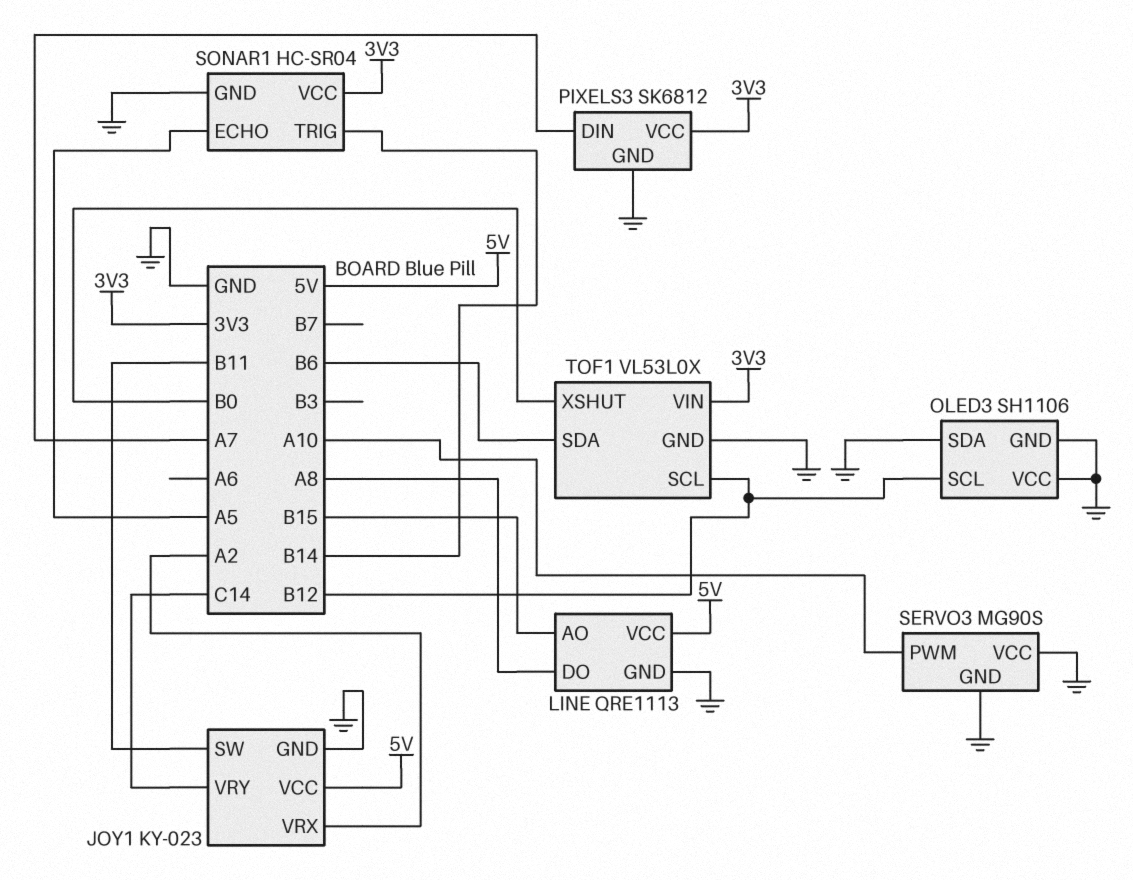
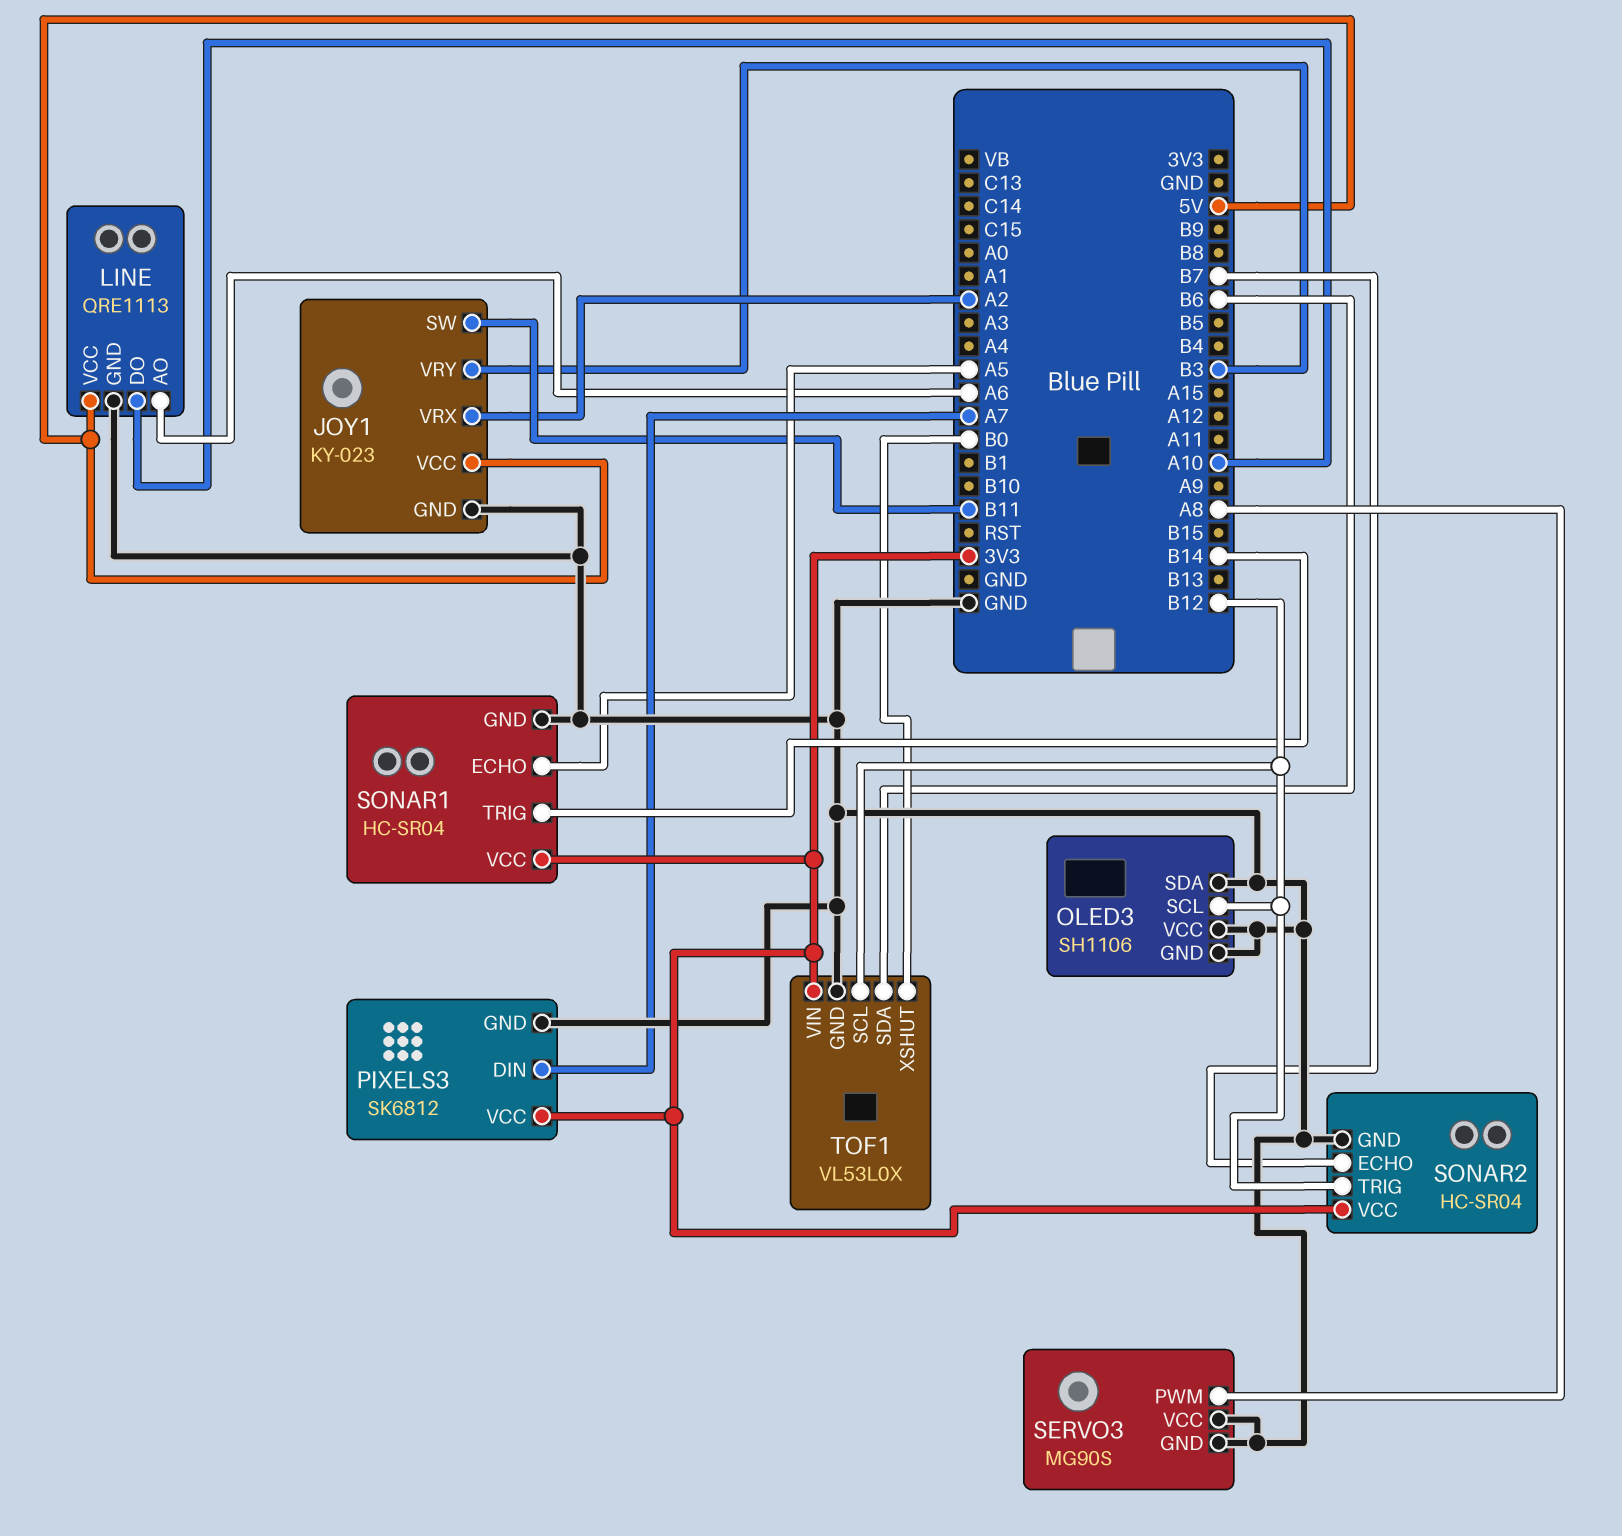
JOY1 pin VRY: C14 -> B3
LINE pin AO: B15 -> A6
LINE pin DO: A8 -> A10
SERVO3 pin PWM: A10 -> A8
SONAR2: none -> HC-SR04
SONAR2 pin ECHO: none -> B7
SONAR2 pin GND: none -> GND
SONAR2 pin TRIG: none -> B12
SONAR2 pin VCC: none -> 3V3

